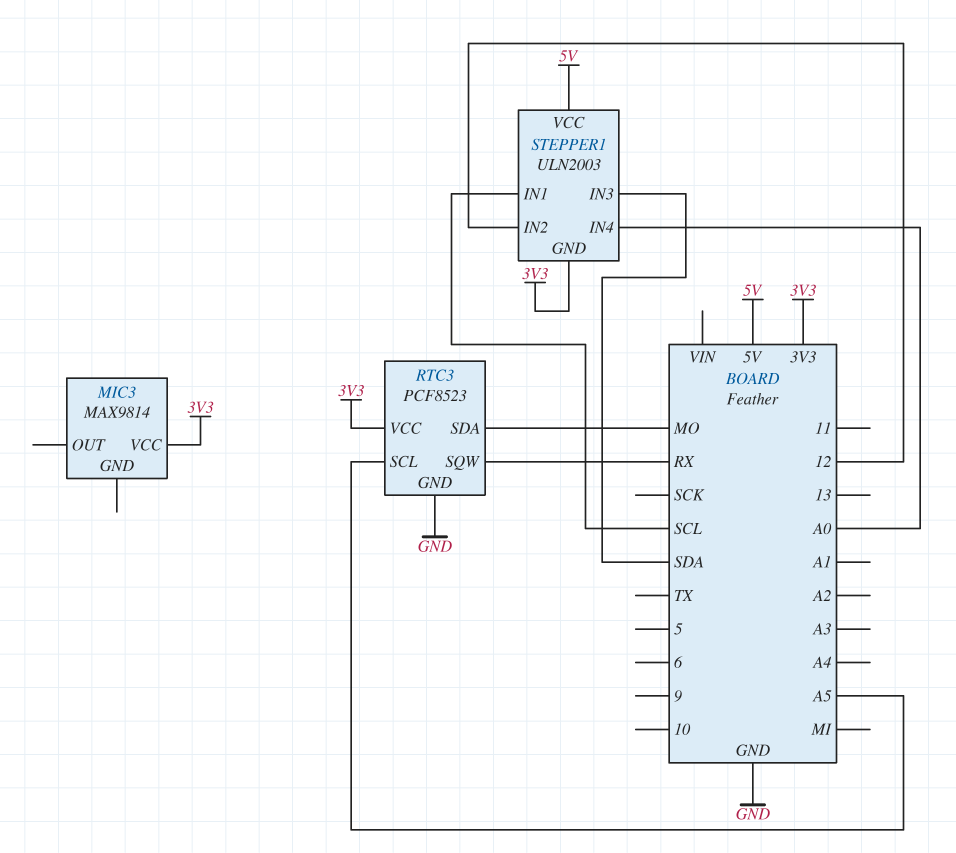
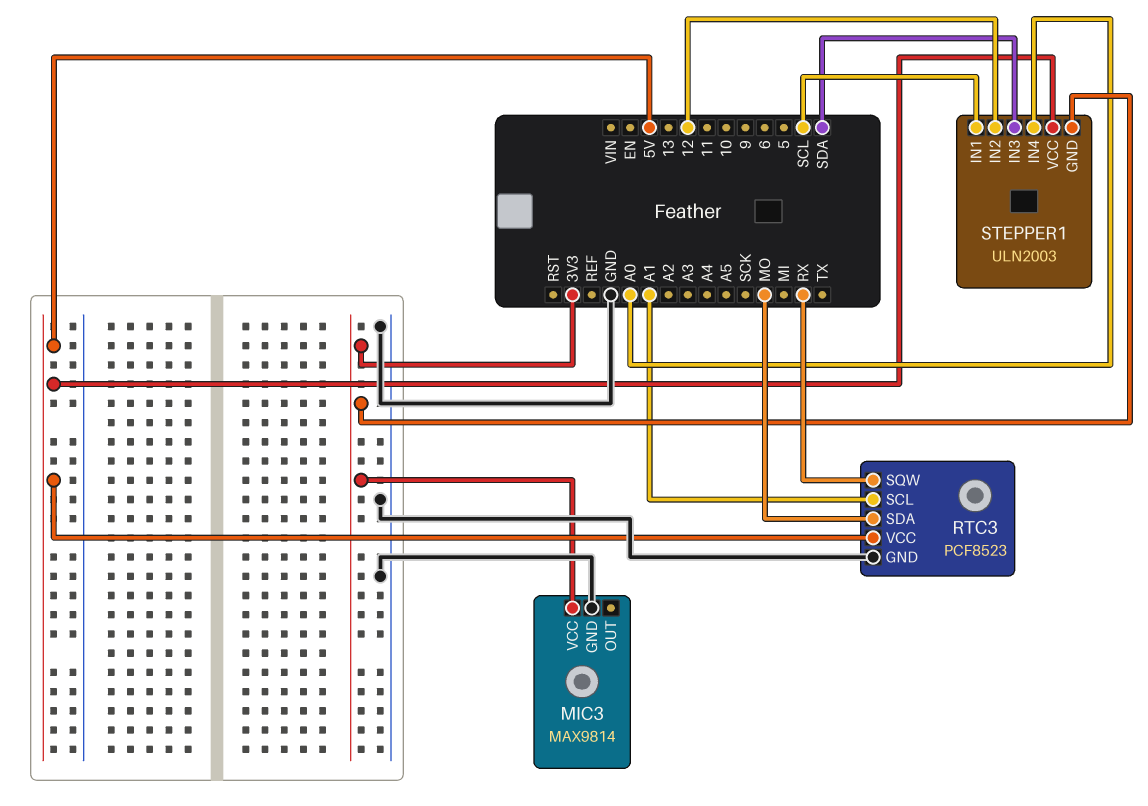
MIC3 pin GND: none -> GND
RTC3 pin SCL: A5 -> A1
RTC3 pin VCC: 3V3 -> 5V

